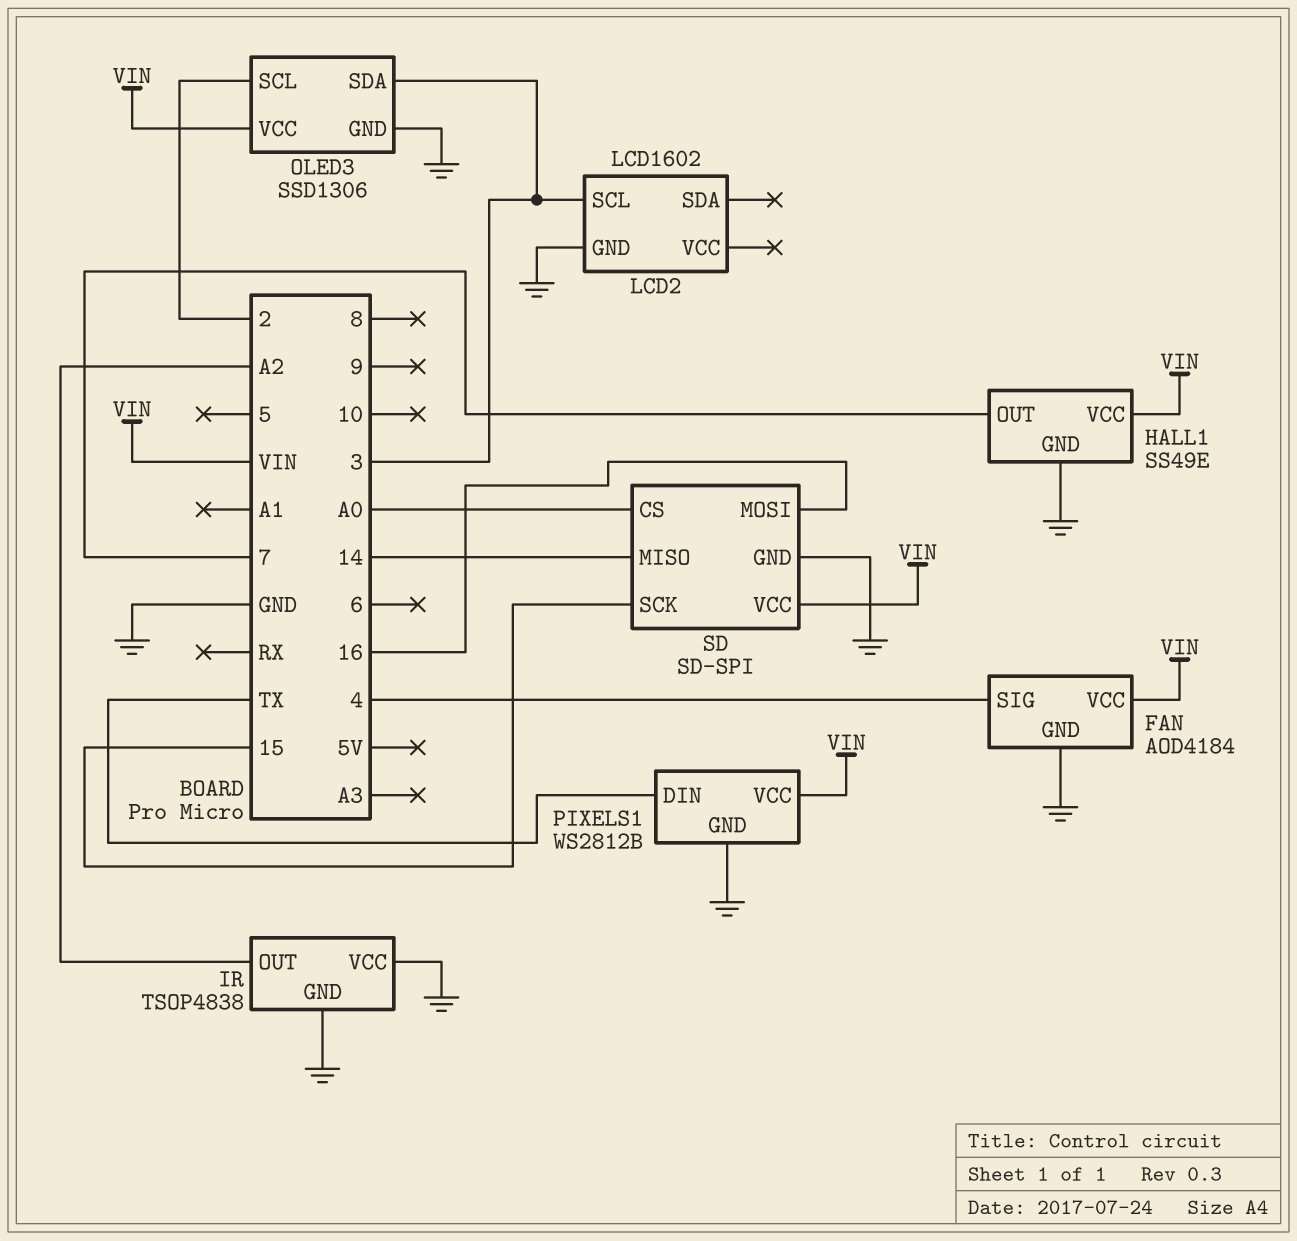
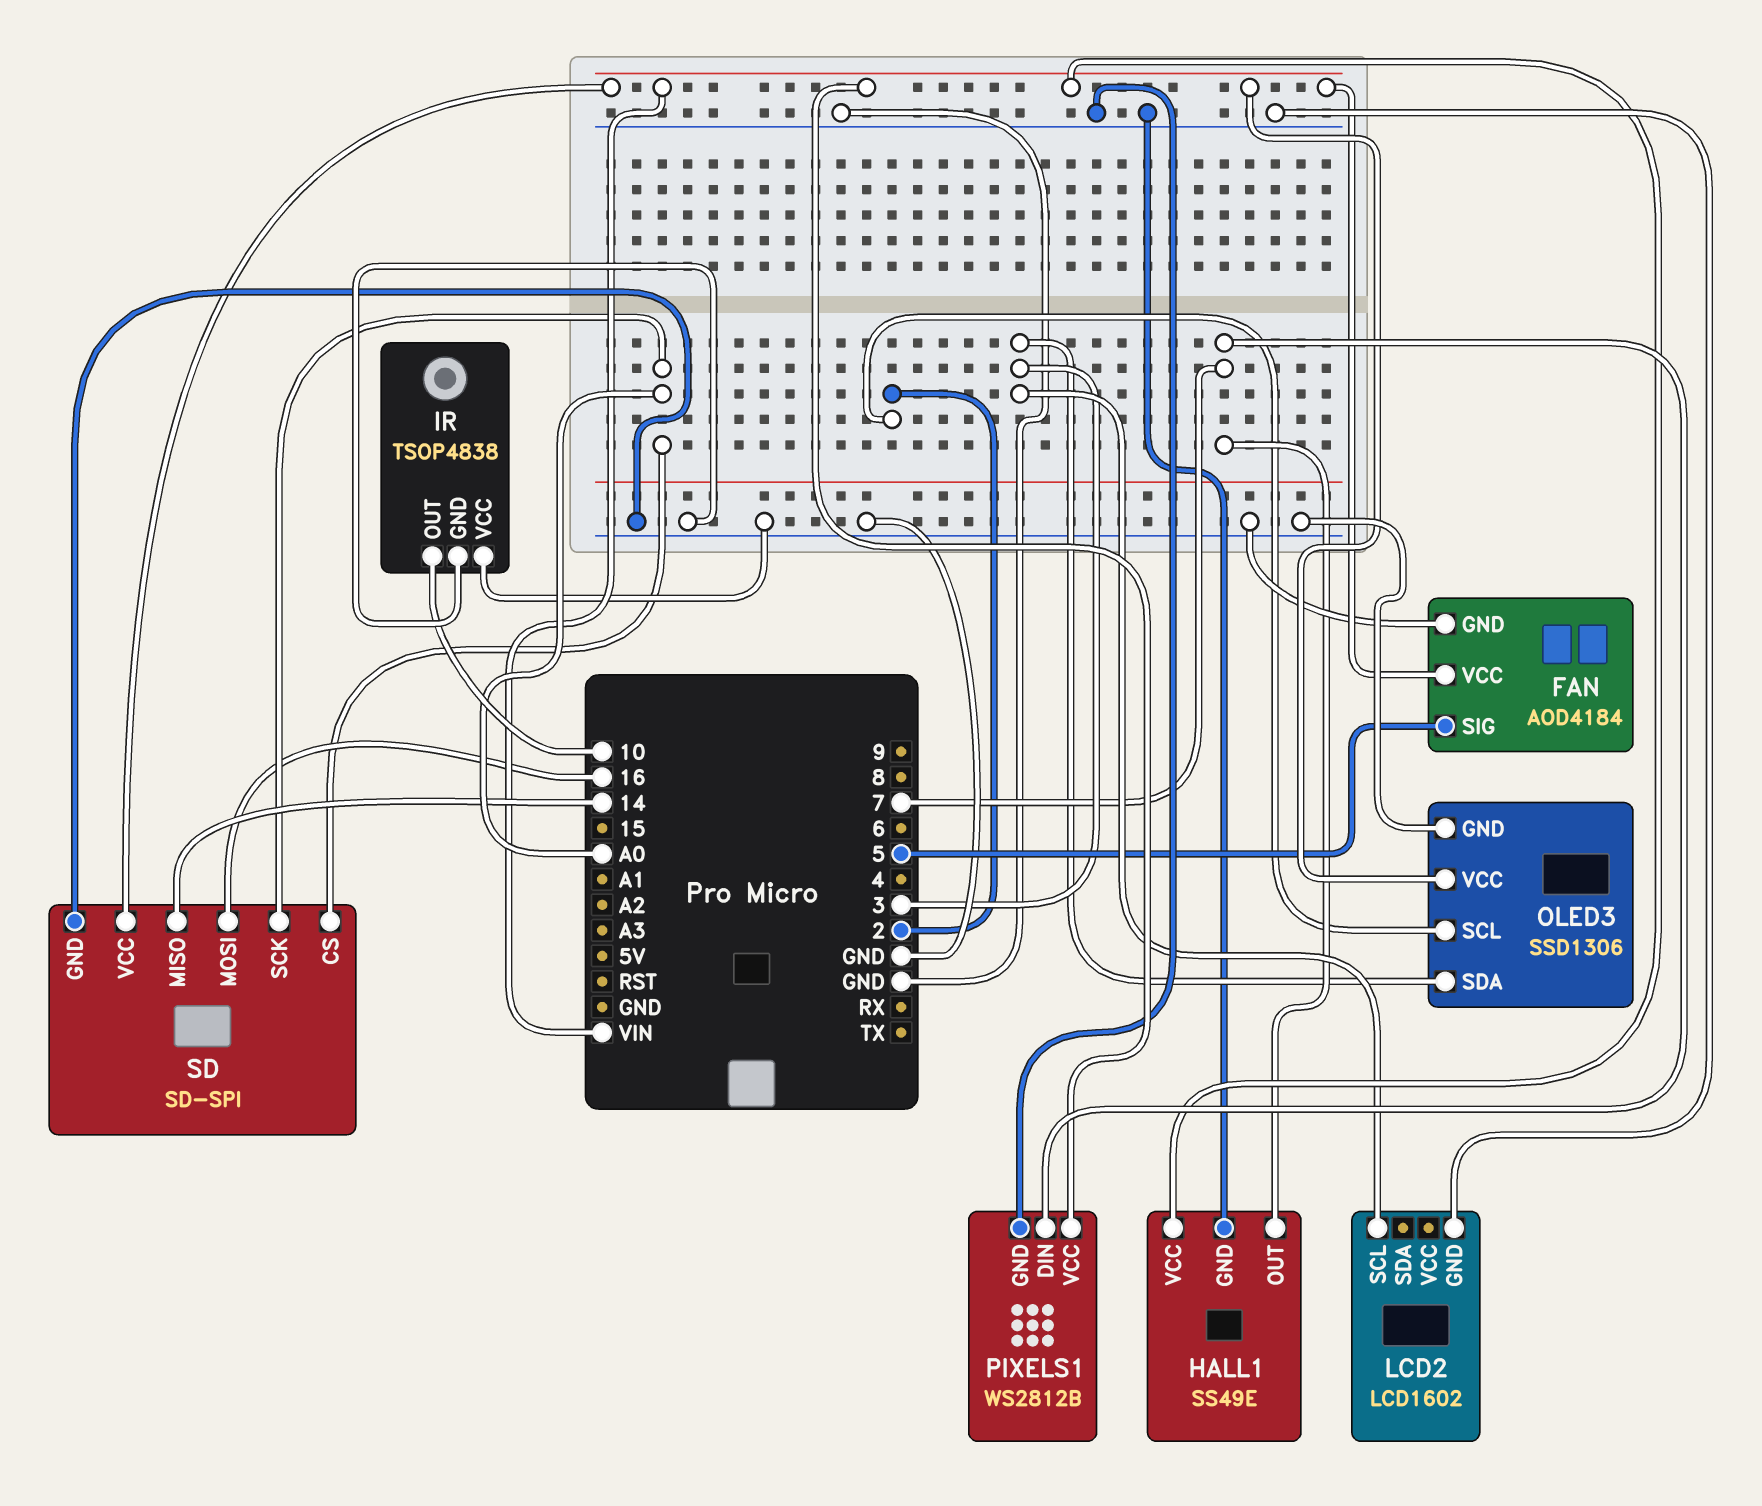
FAN pin SIG: 4 -> 5
IR pin OUT: A2 -> 10
PIXELS1 pin DIN: TX -> 7
SD pin SCK: 15 -> A0

